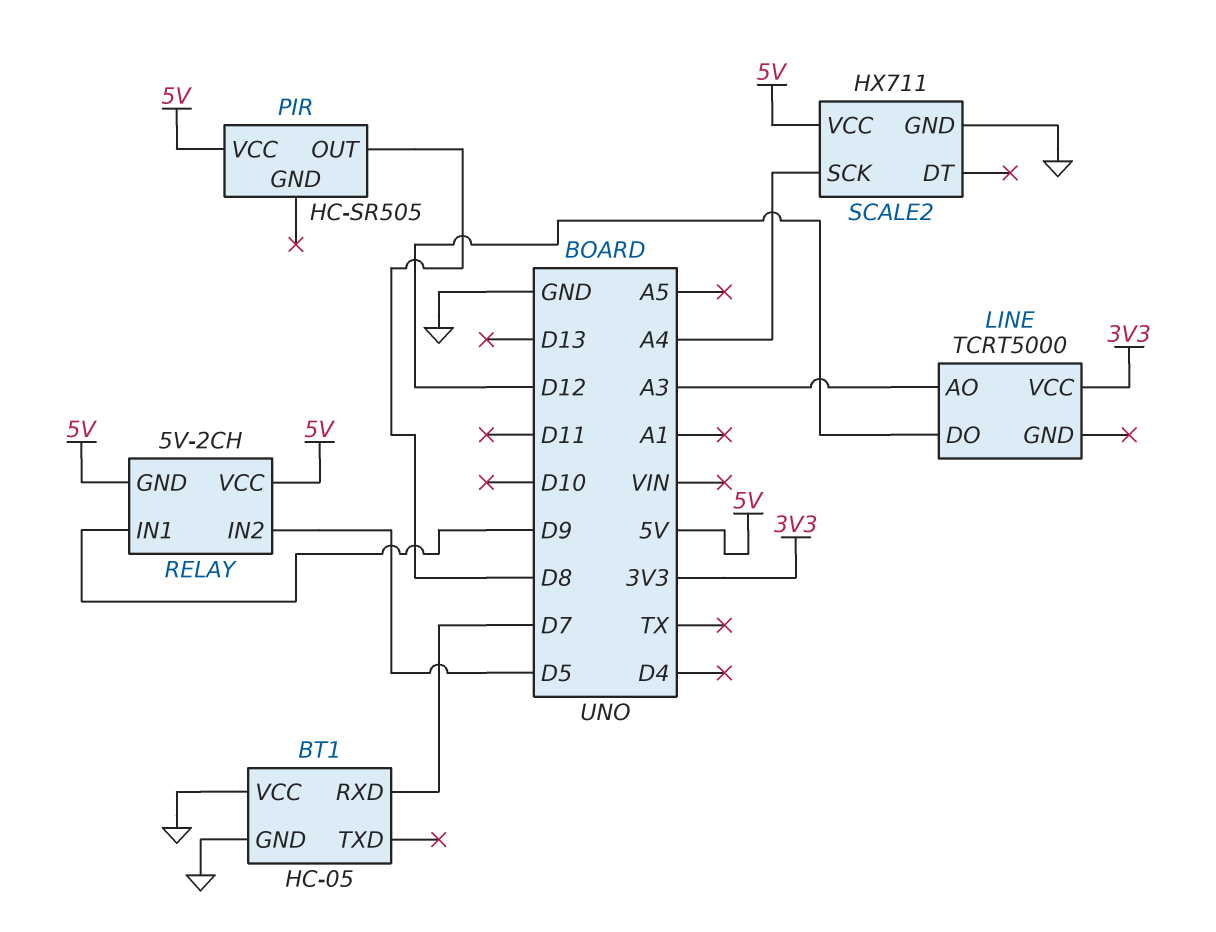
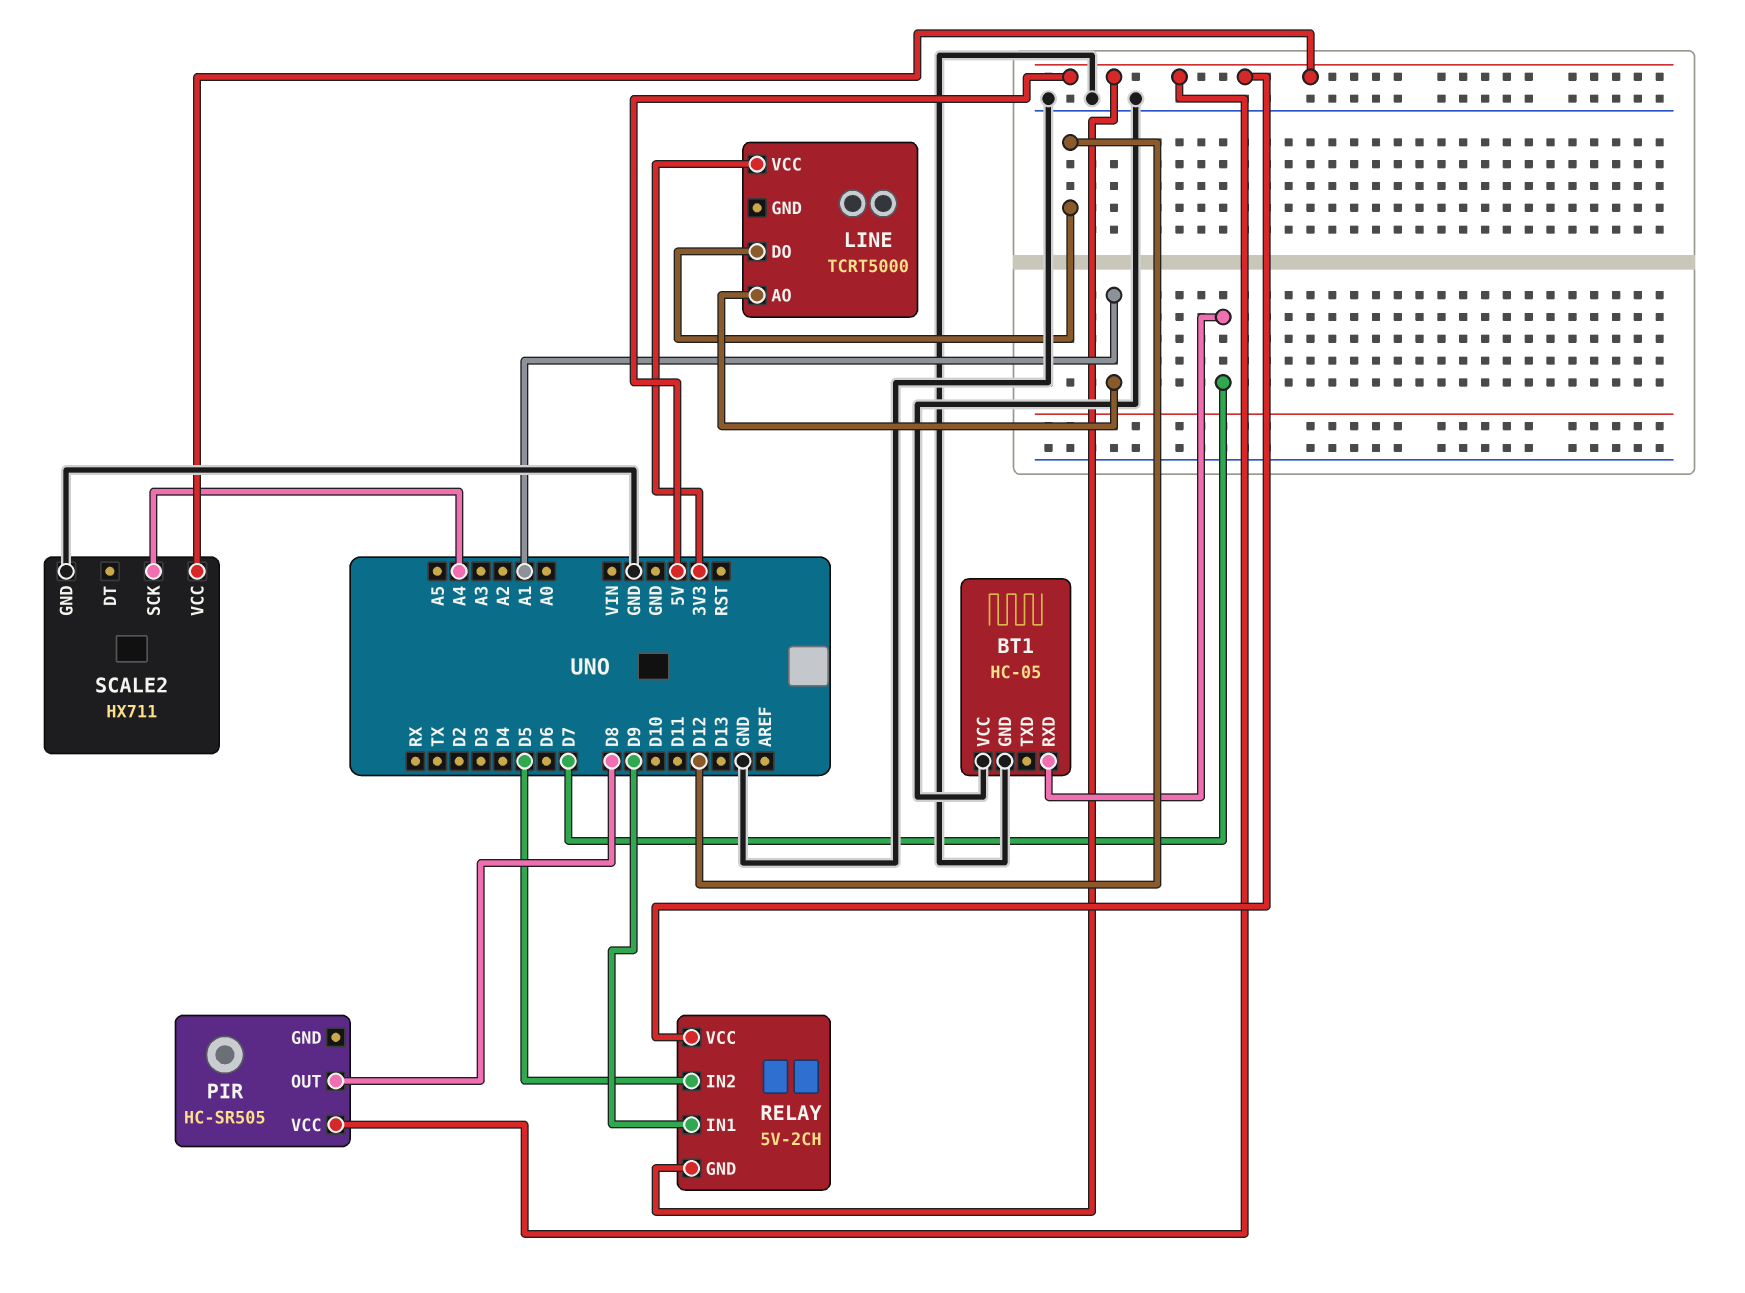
LINE pin AO: A3 -> A1

